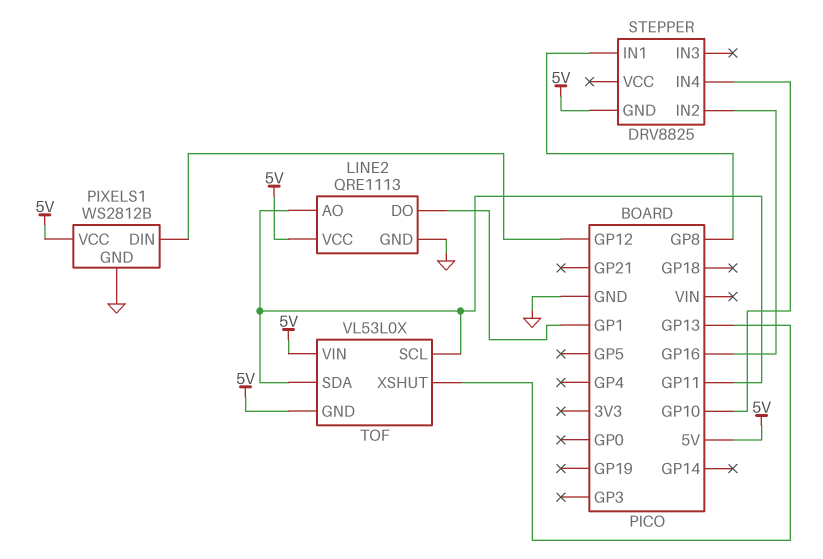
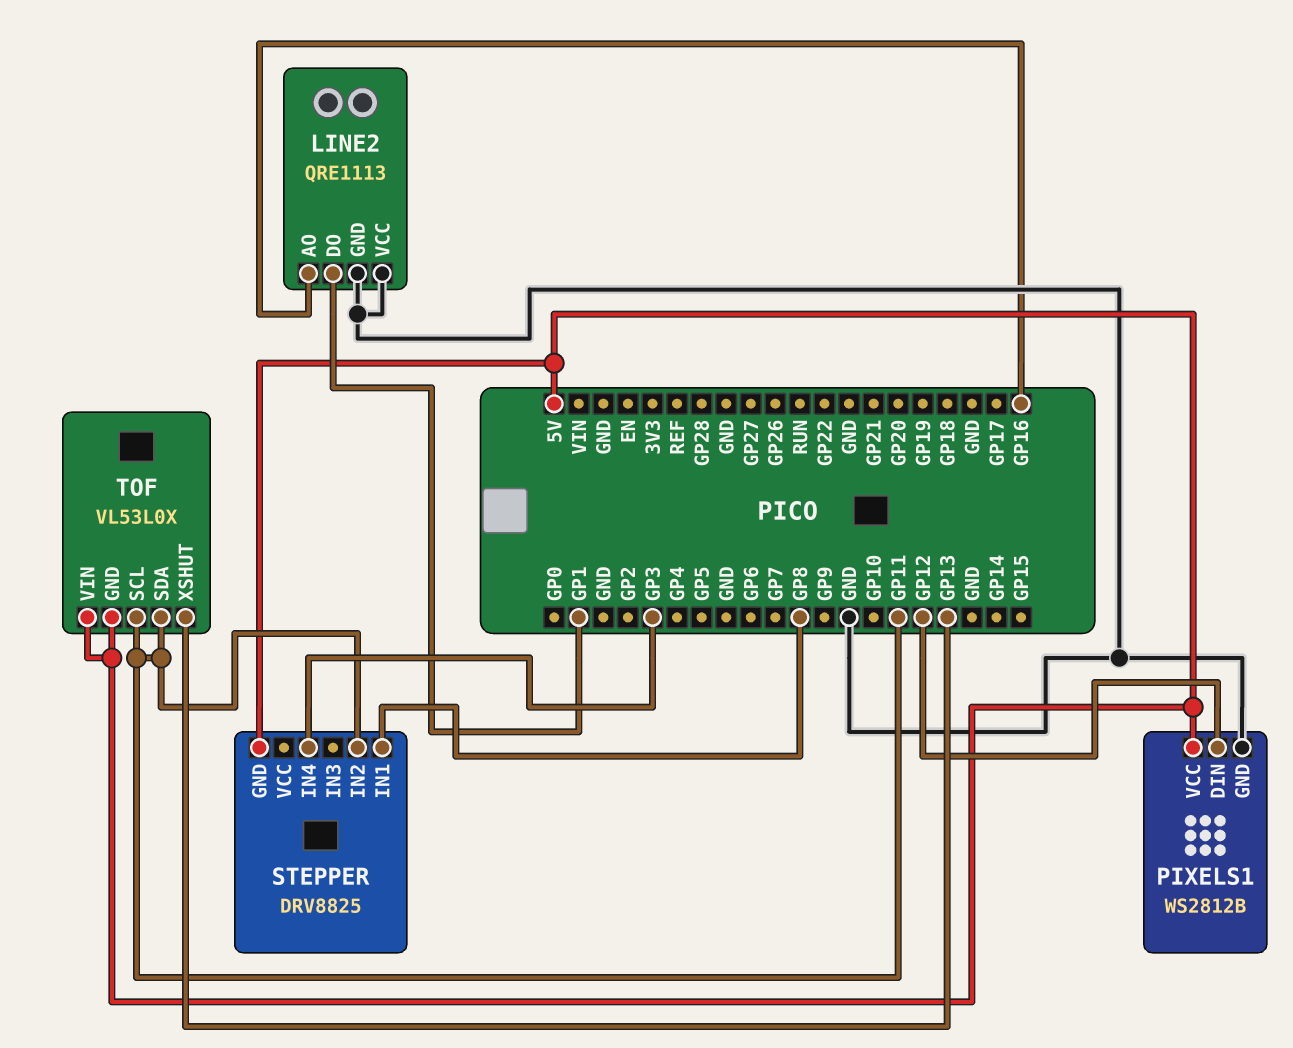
LINE2 pin AO: GP11 -> GP16
LINE2 pin VCC: 5V -> GND
STEPPER pin IN2: GP16 -> GP11
STEPPER pin IN4: GP10 -> GP3

